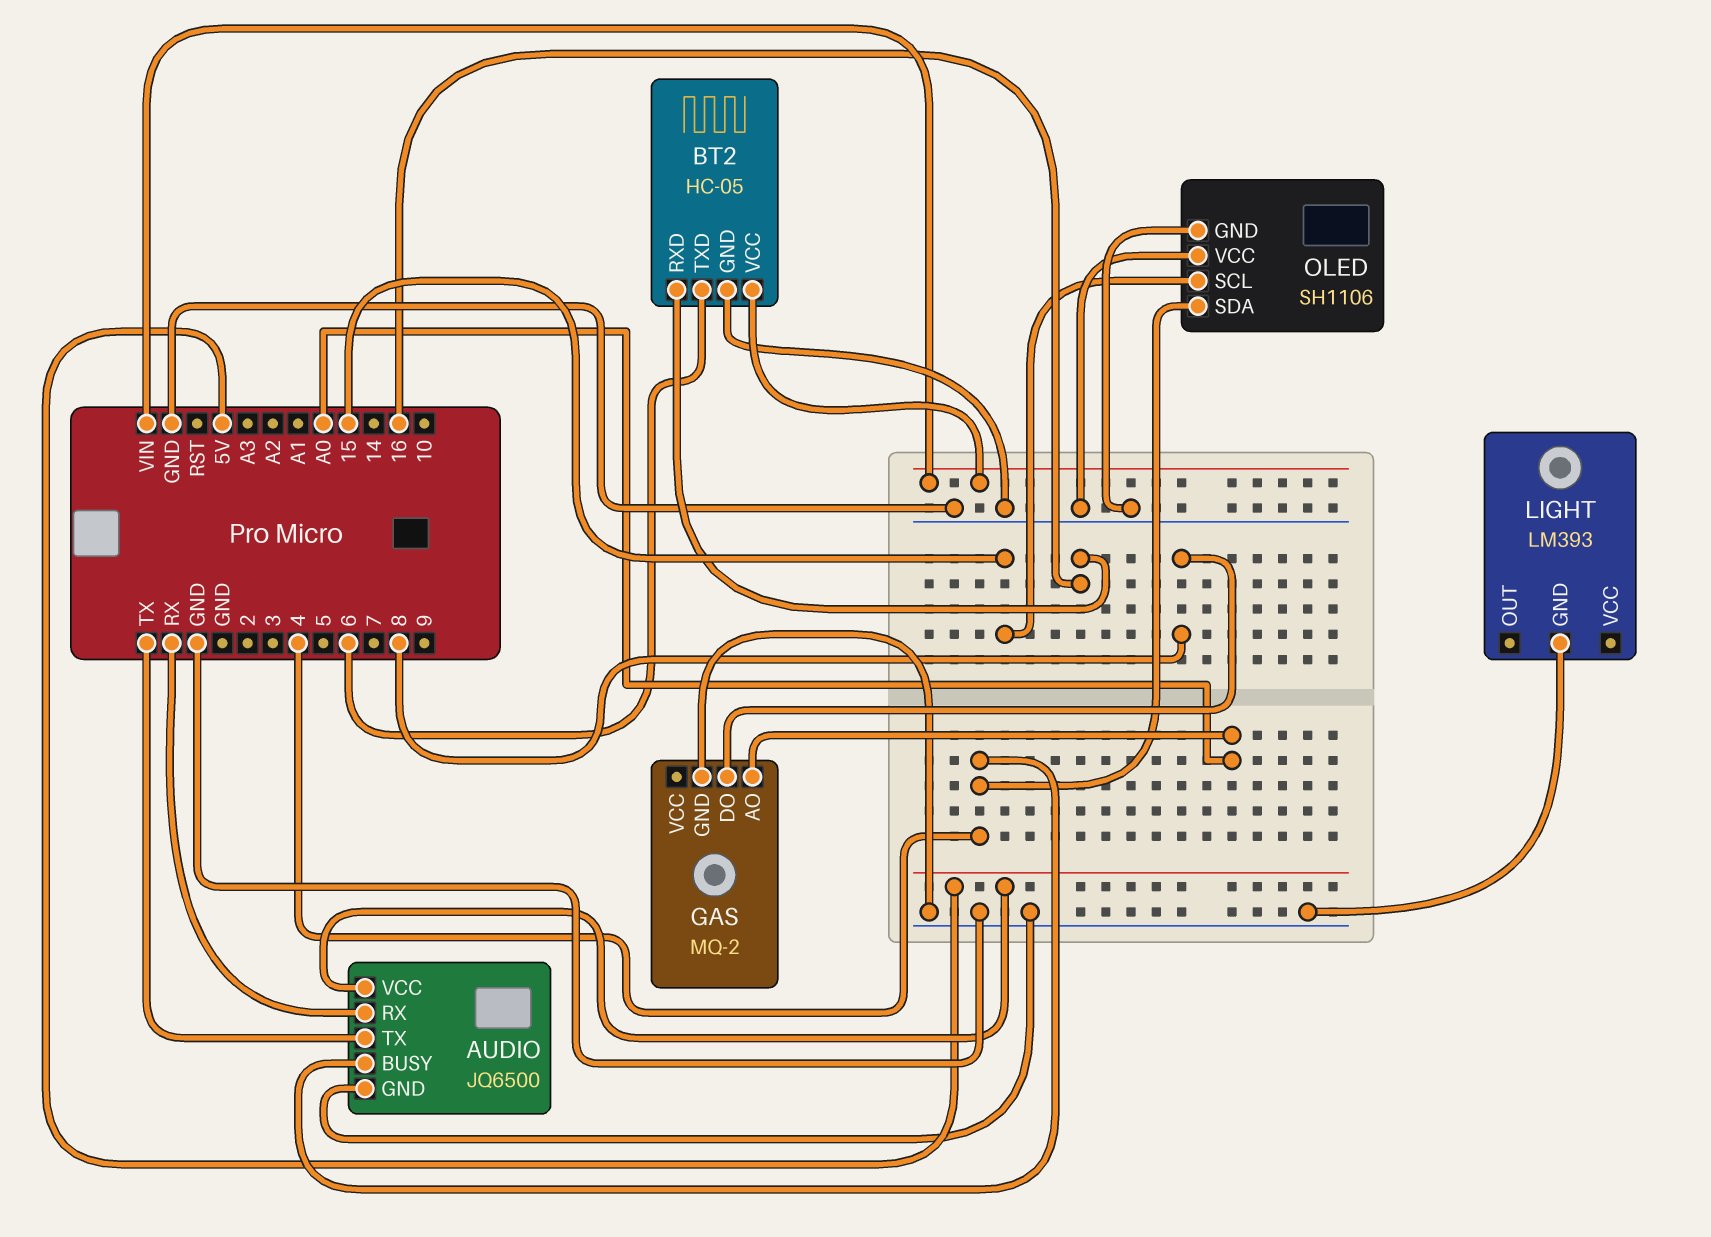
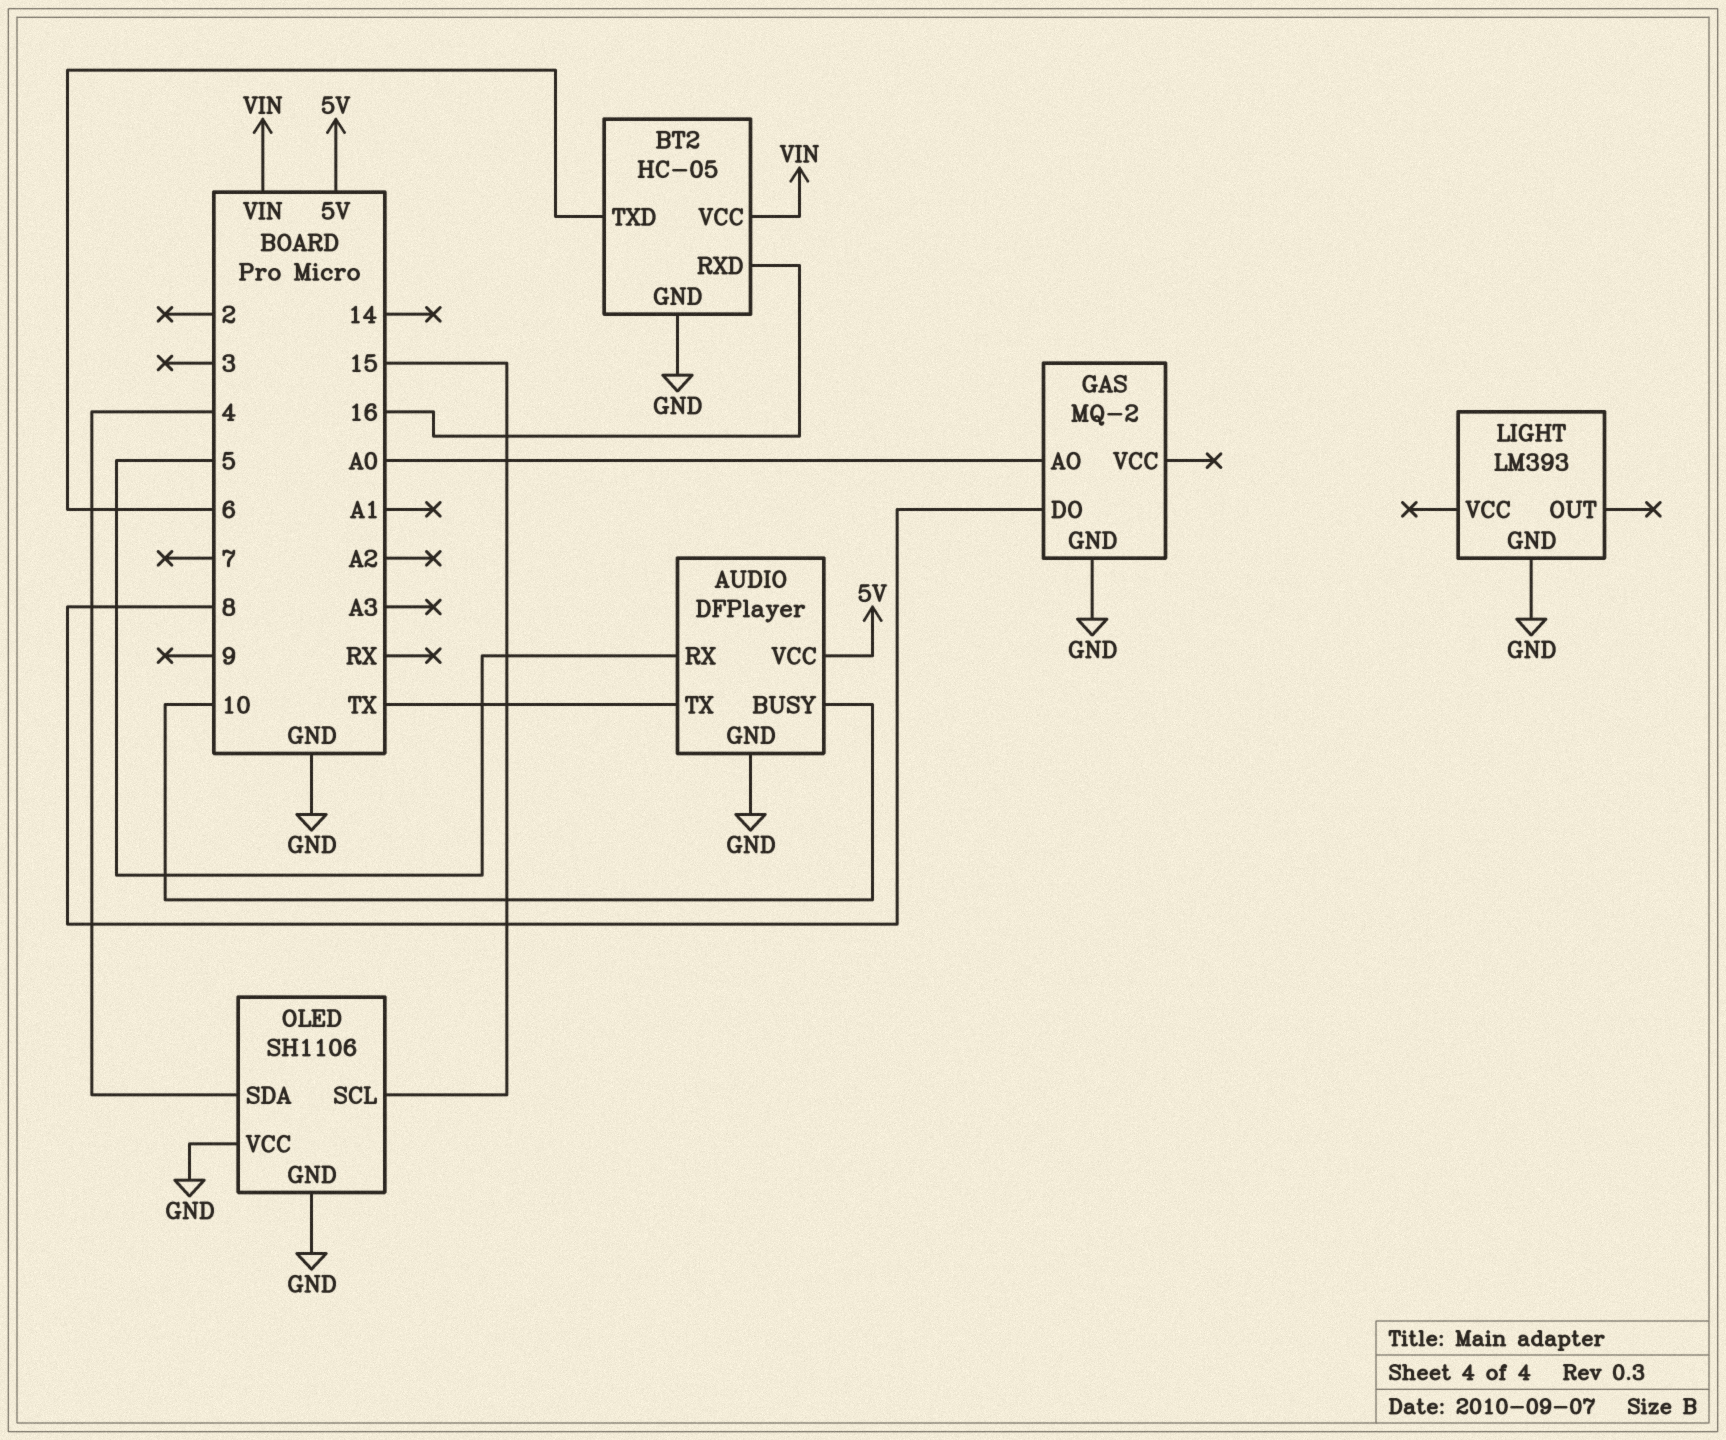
AUDIO: JQ6500 -> DFPlayer
AUDIO pin BUSY: 4 -> 10
AUDIO pin RX: RX -> 5

